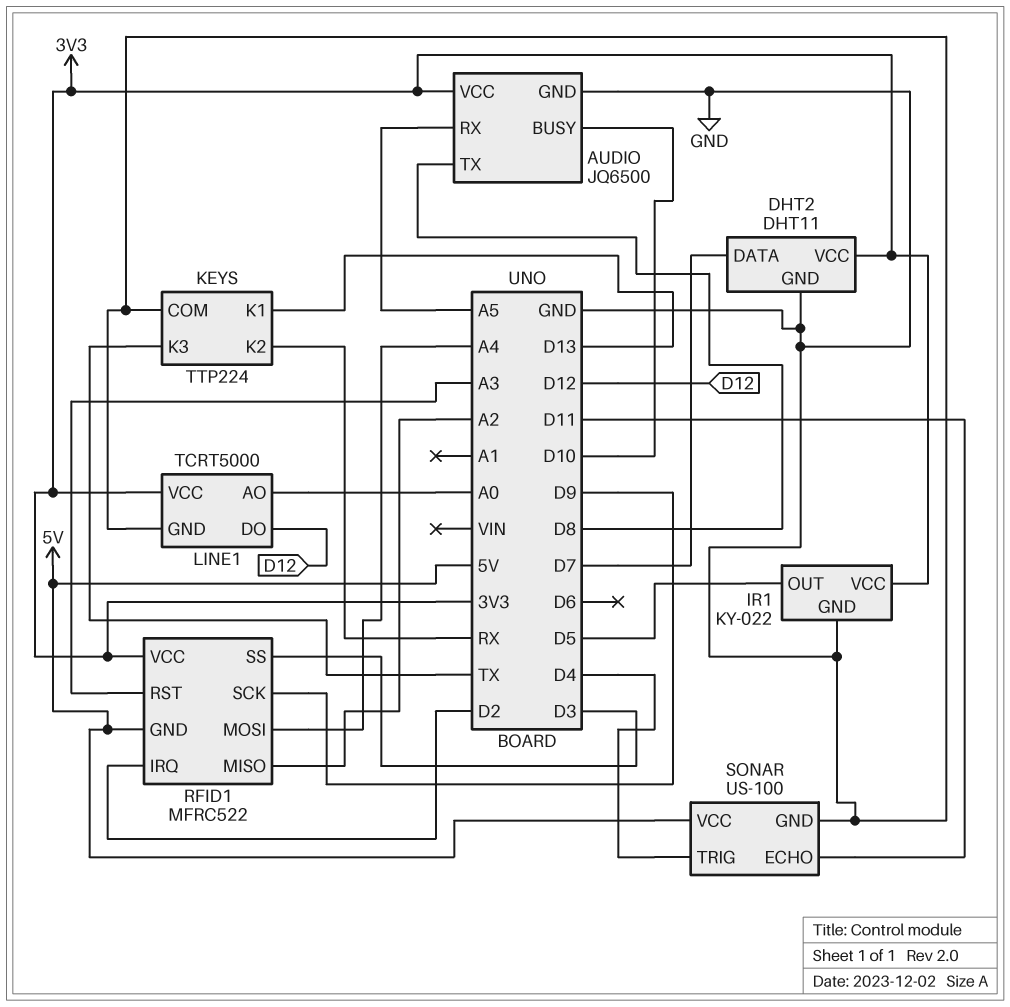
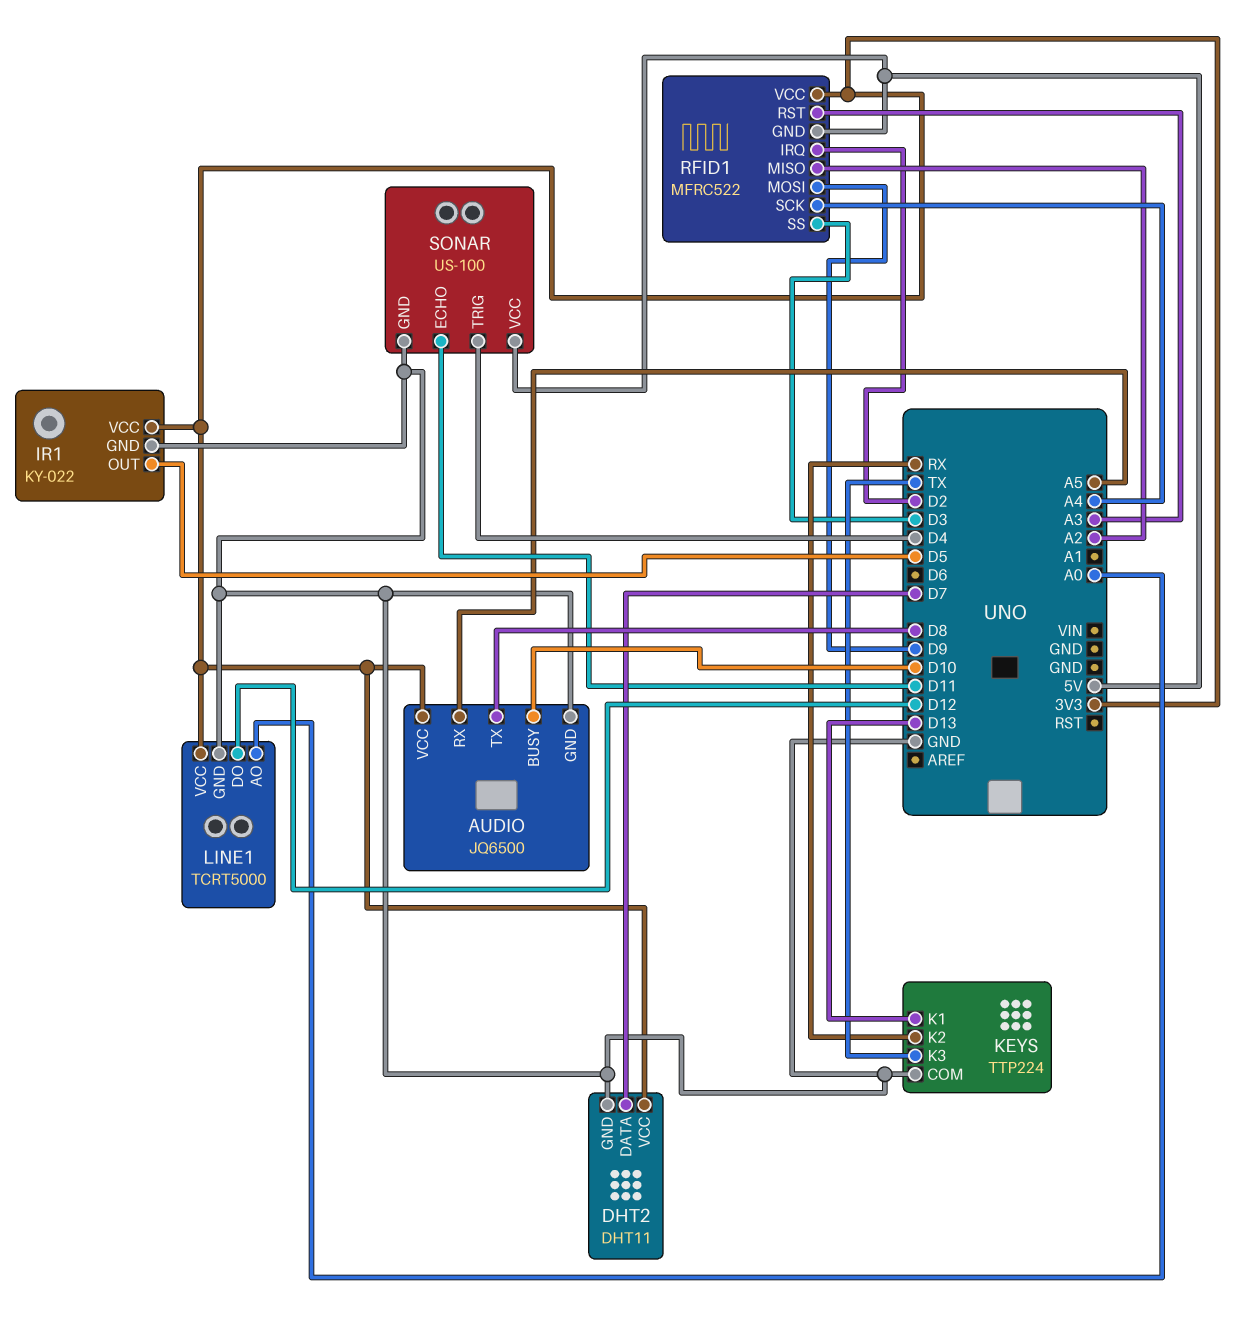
RFID1 pin MOSI: A4 -> D9
RFID1 pin SCK: D9 -> A4

